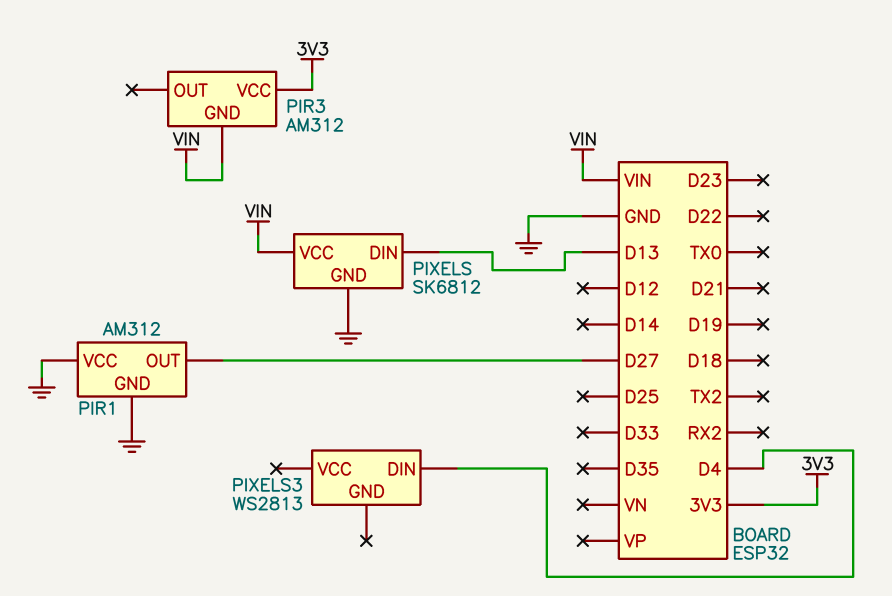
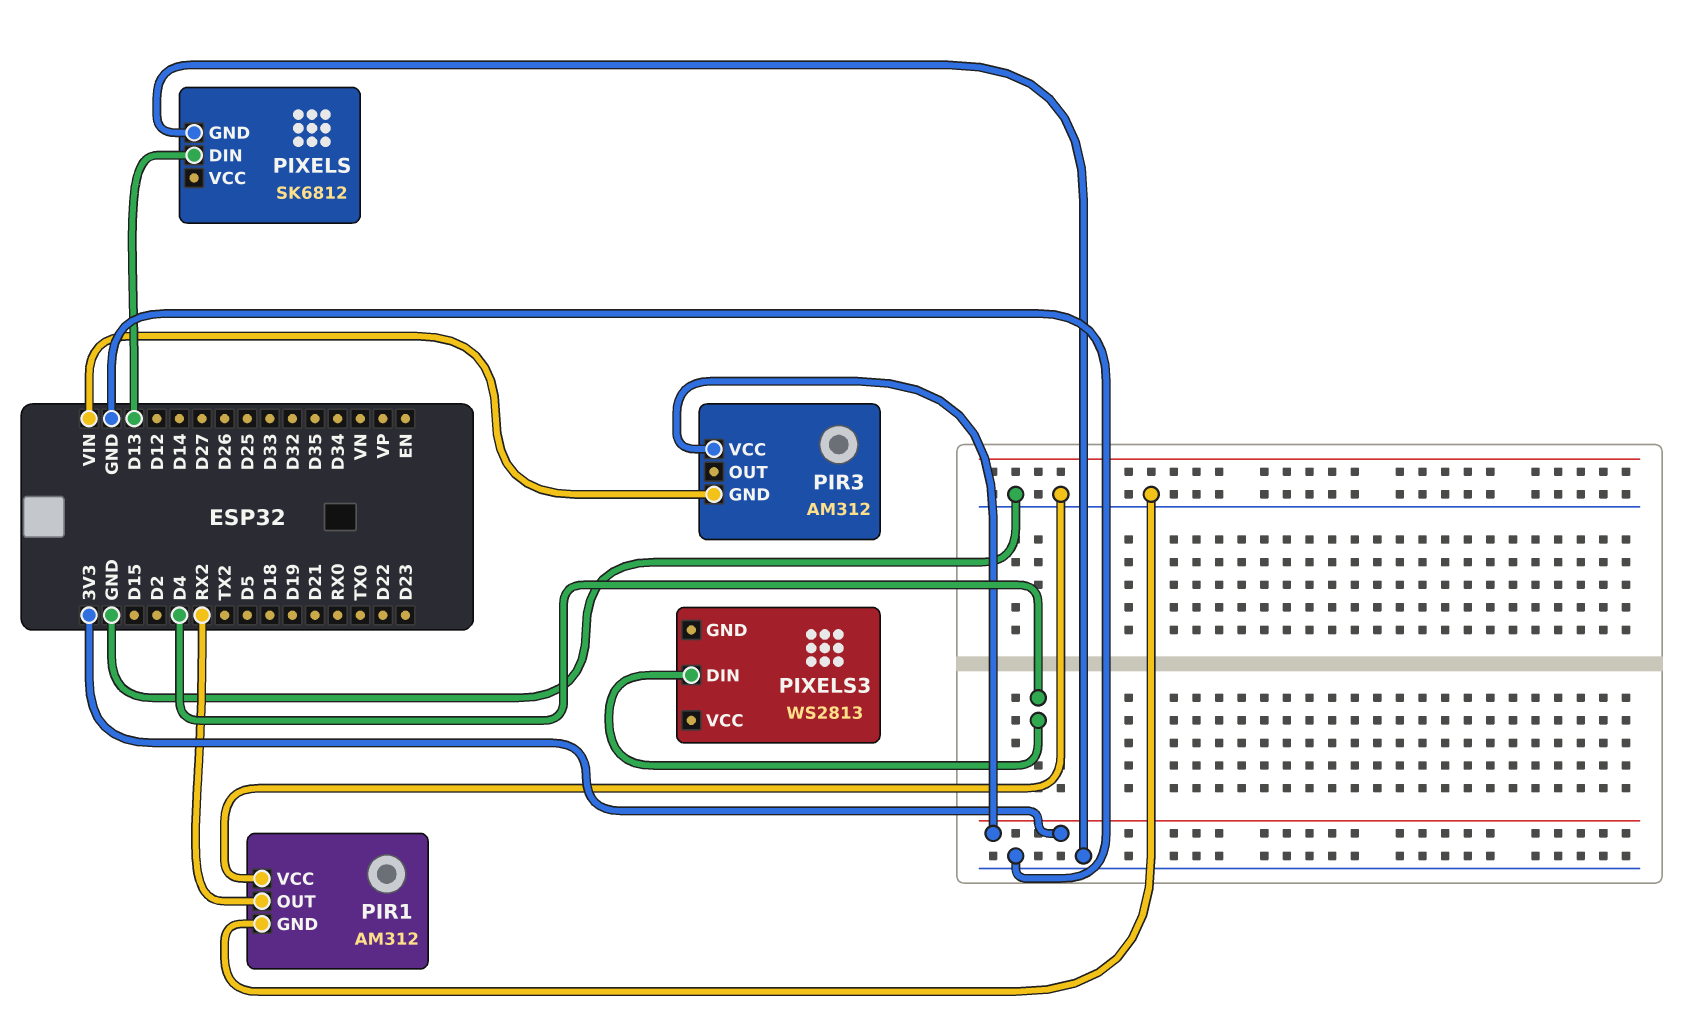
PIR1 pin OUT: D27 -> RX2
PIXELS pin VCC: VIN -> none

